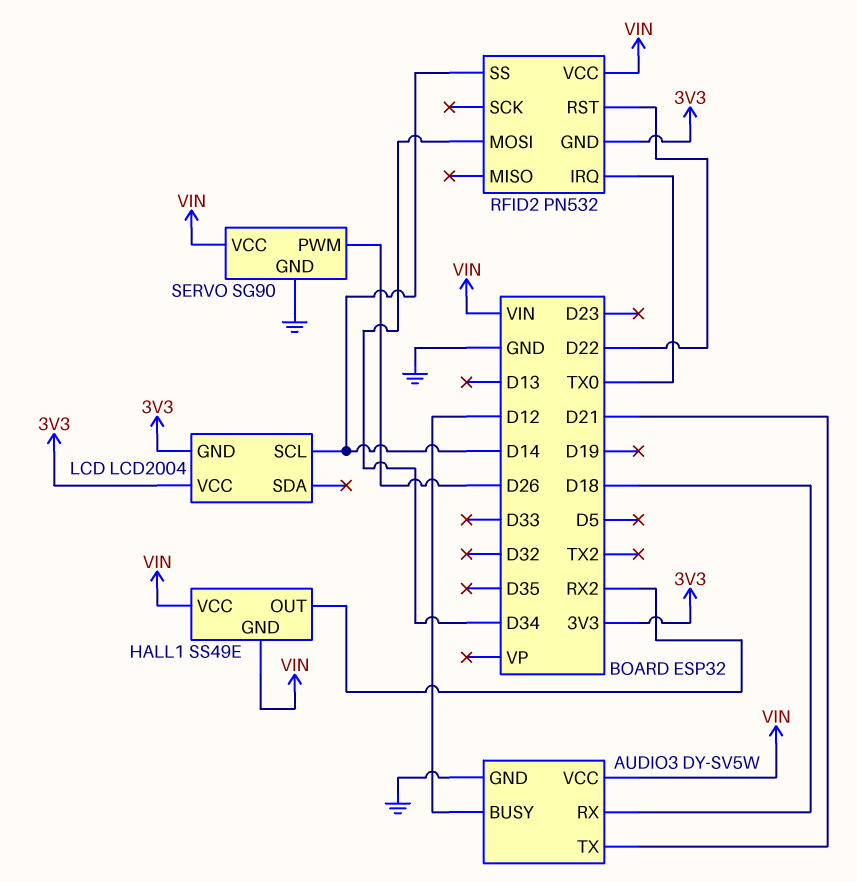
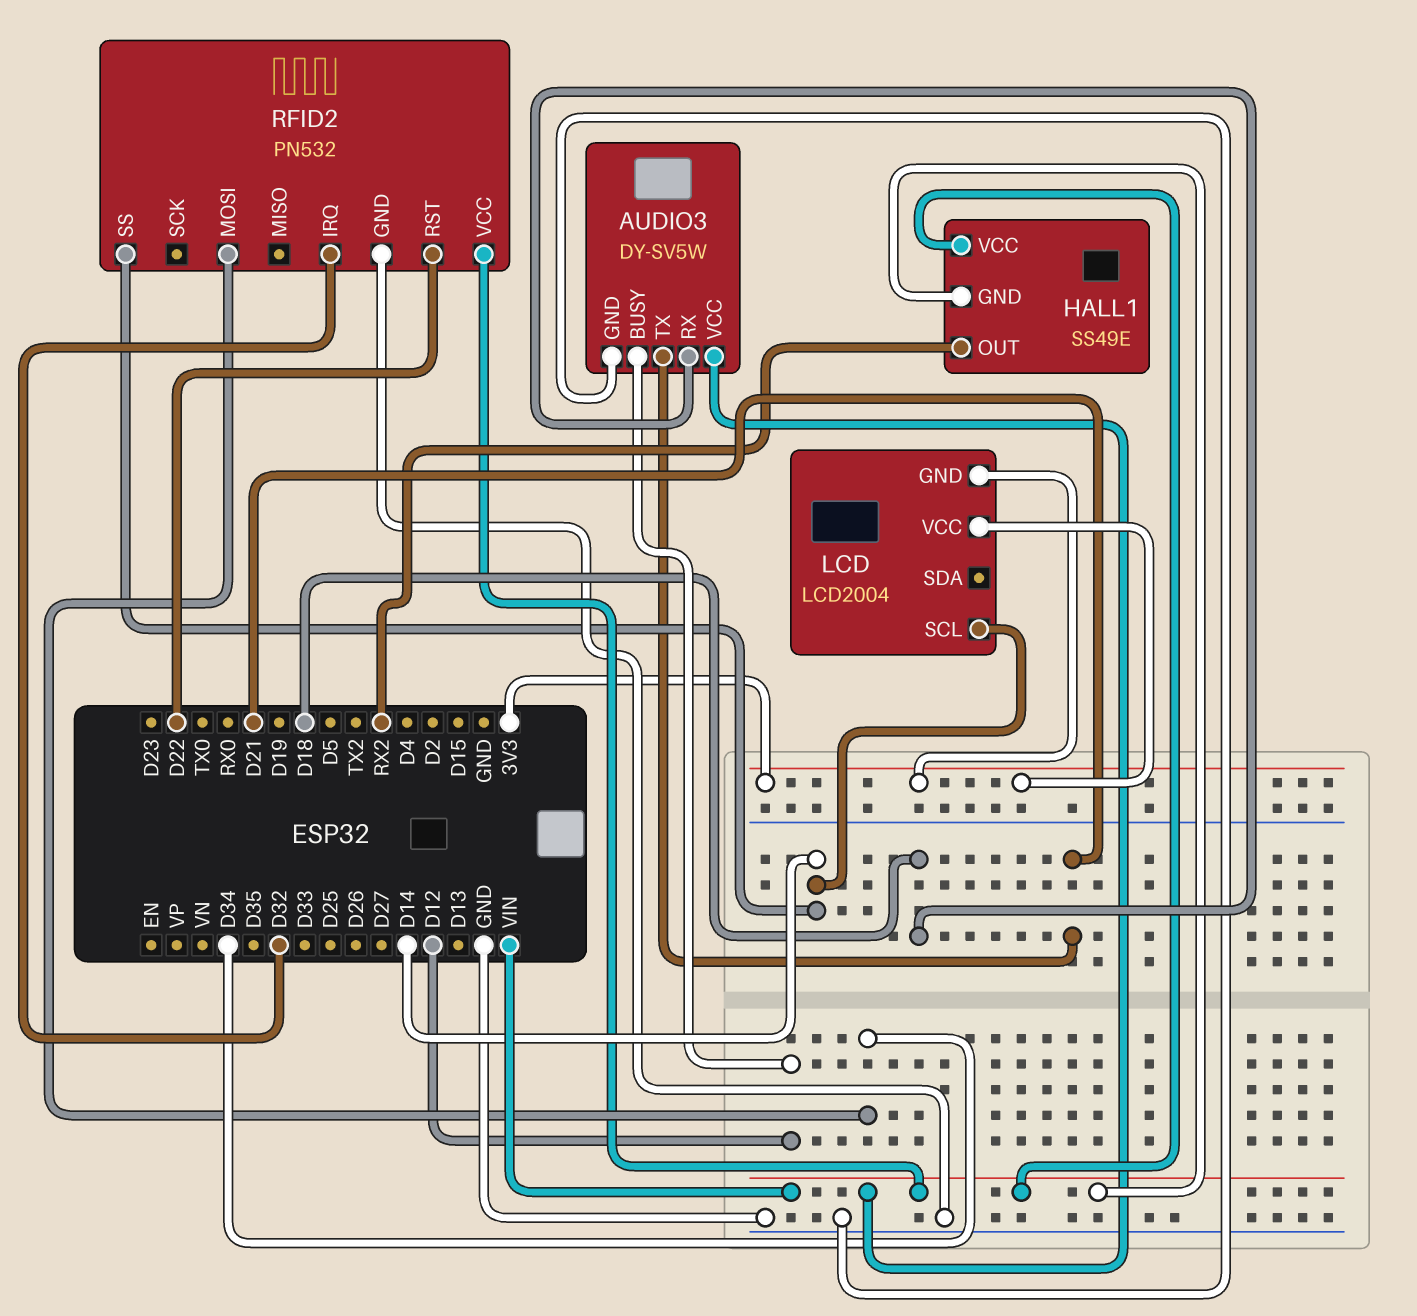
RFID2 pin GND: 3V3 -> GND
RFID2 pin IRQ: TX0 -> D32
SERVO: SG90 -> none
SERVO pin GND: GND -> none
SERVO pin PWM: D26 -> none
SERVO pin VCC: VIN -> none

